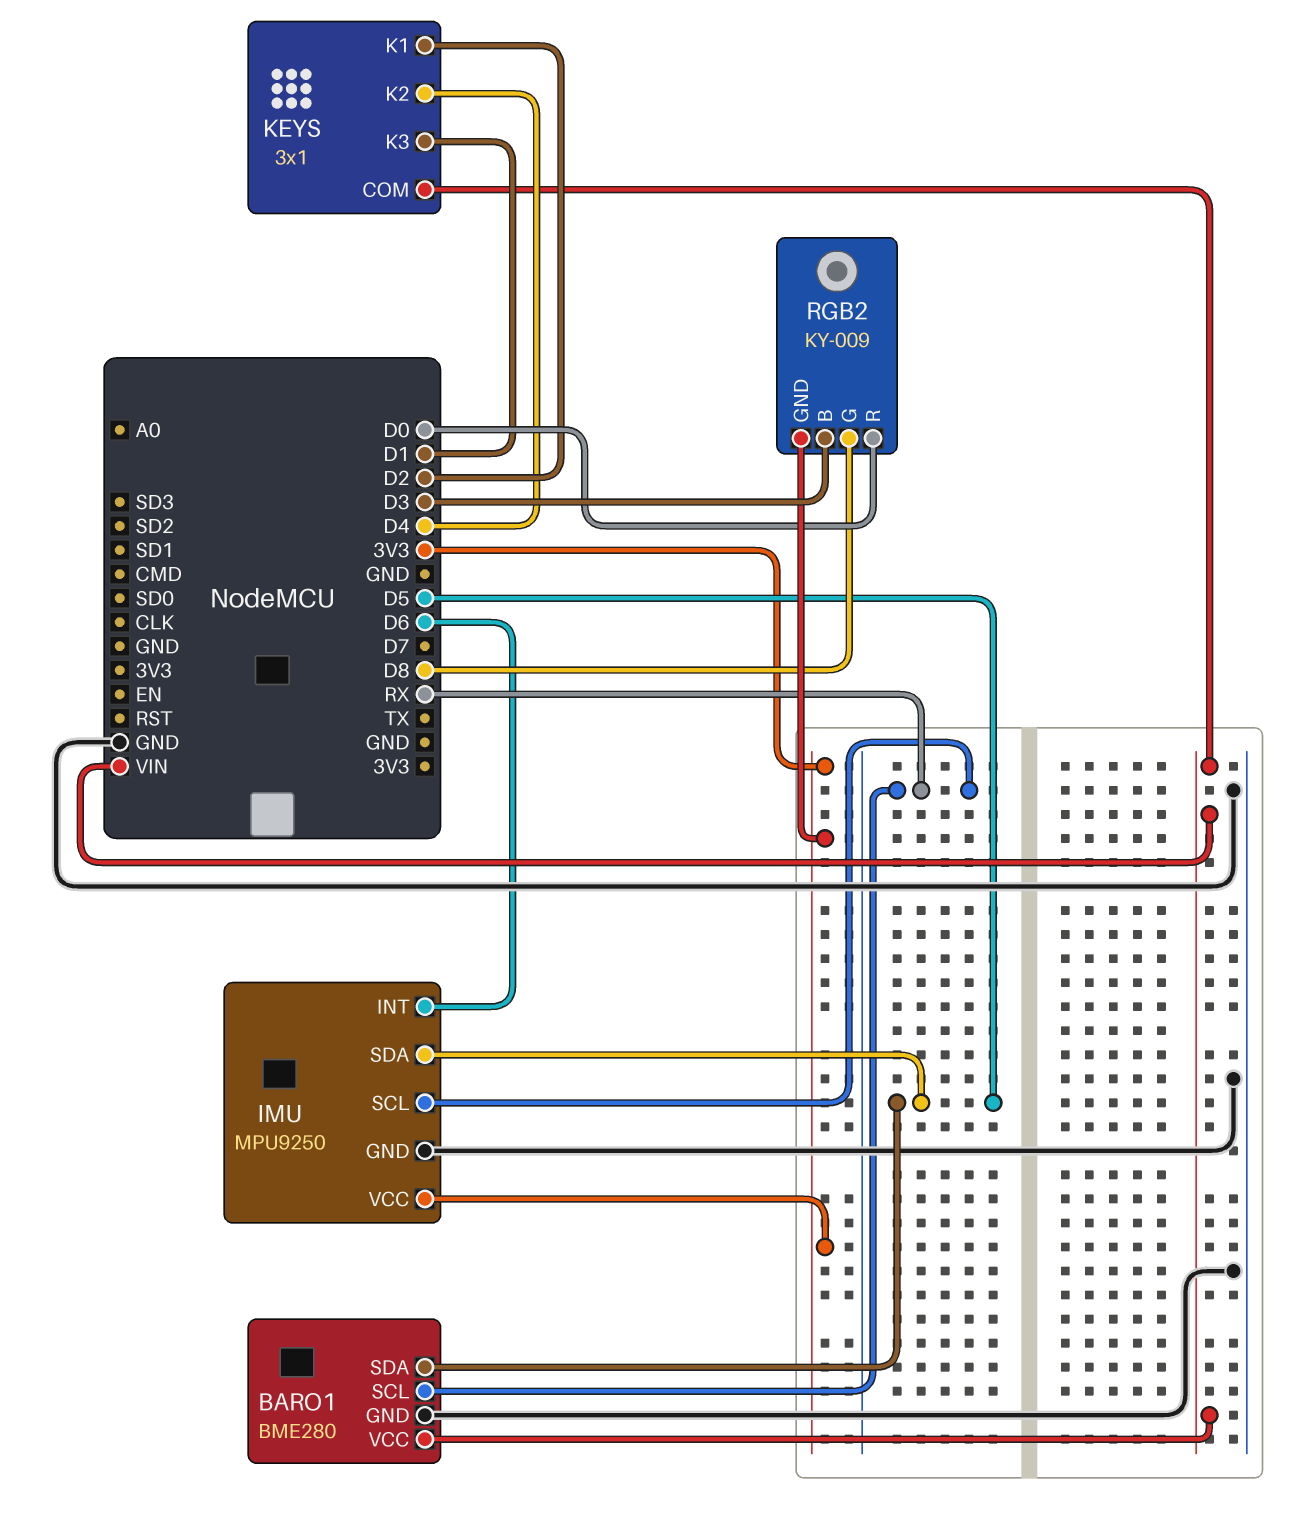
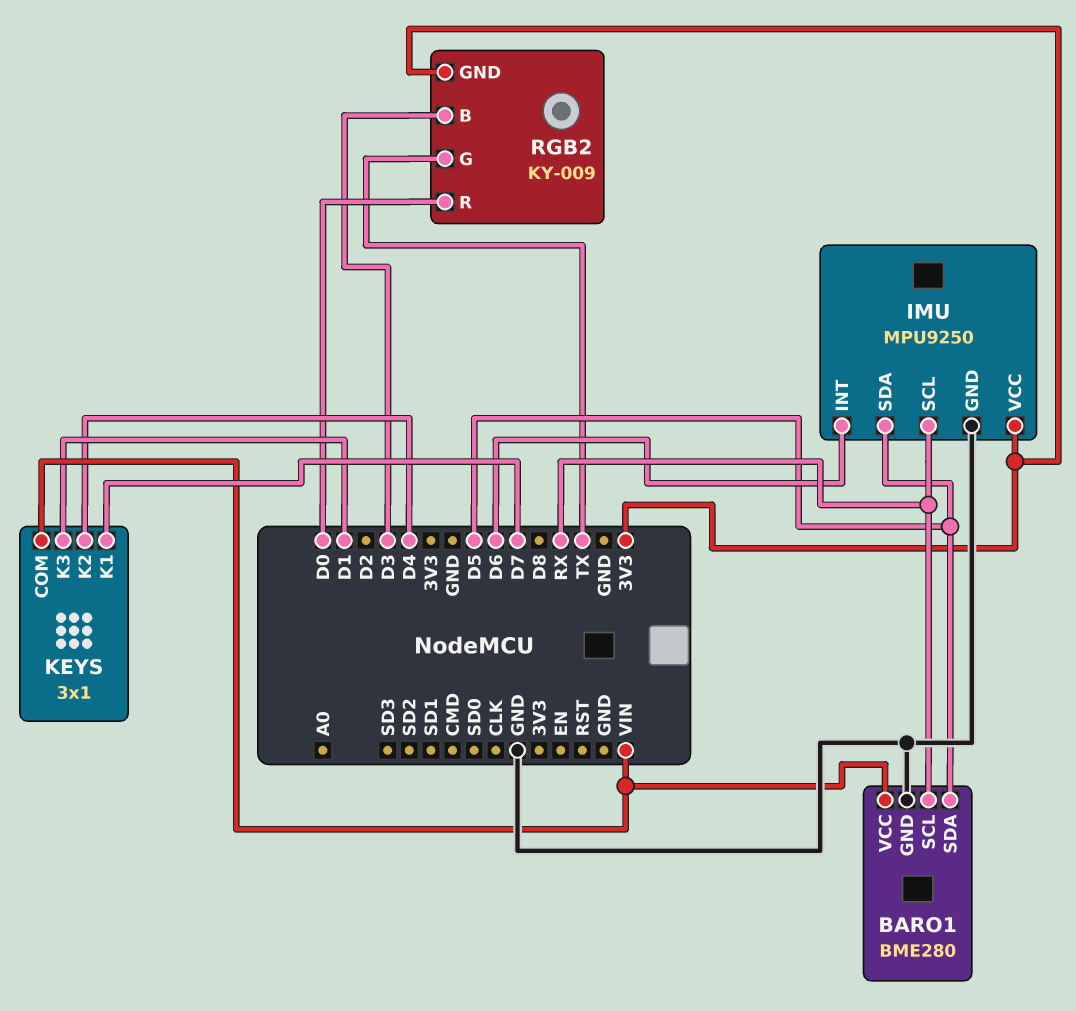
KEYS pin K1: D2 -> D7
RGB2 pin G: D8 -> TX

